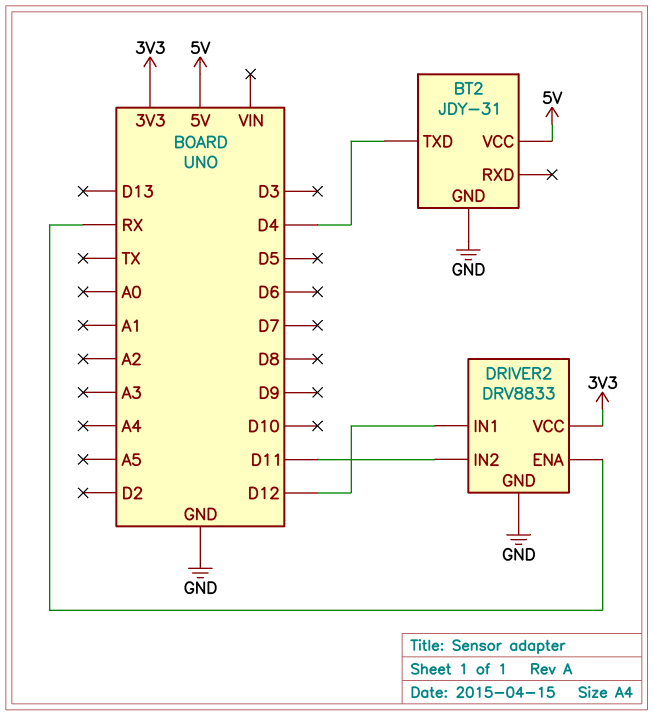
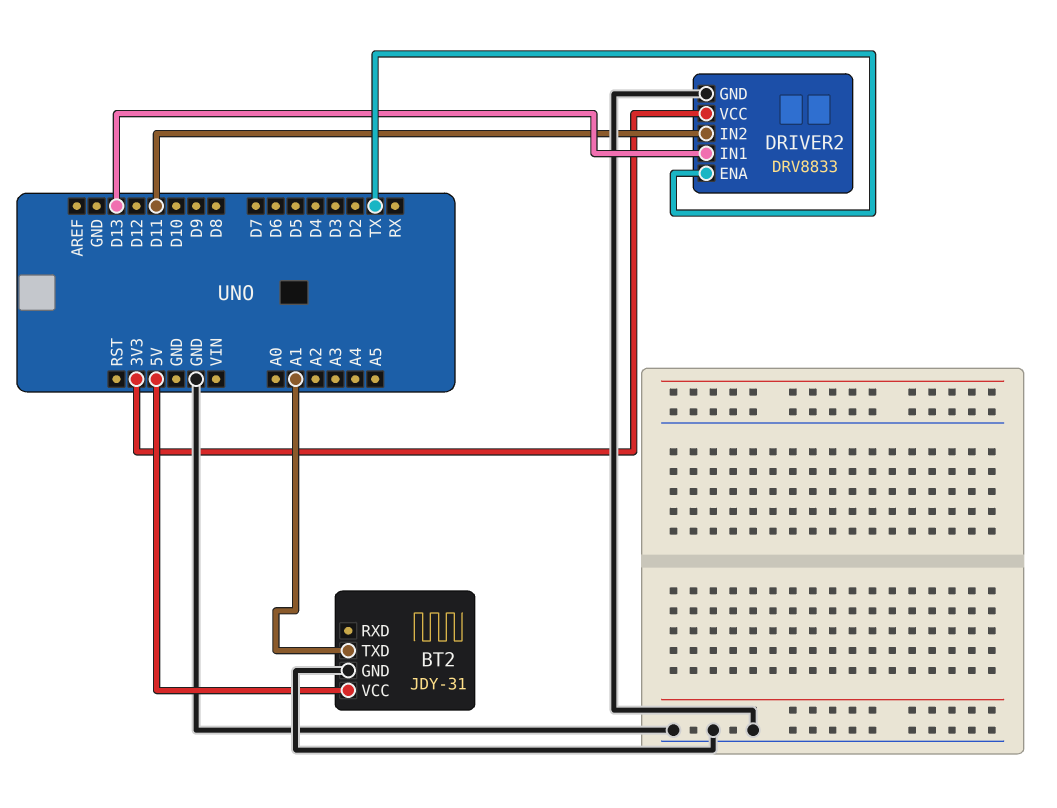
BT2 pin TXD: D4 -> A1
DRIVER2 pin ENA: RX -> TX
DRIVER2 pin IN1: D12 -> D13

